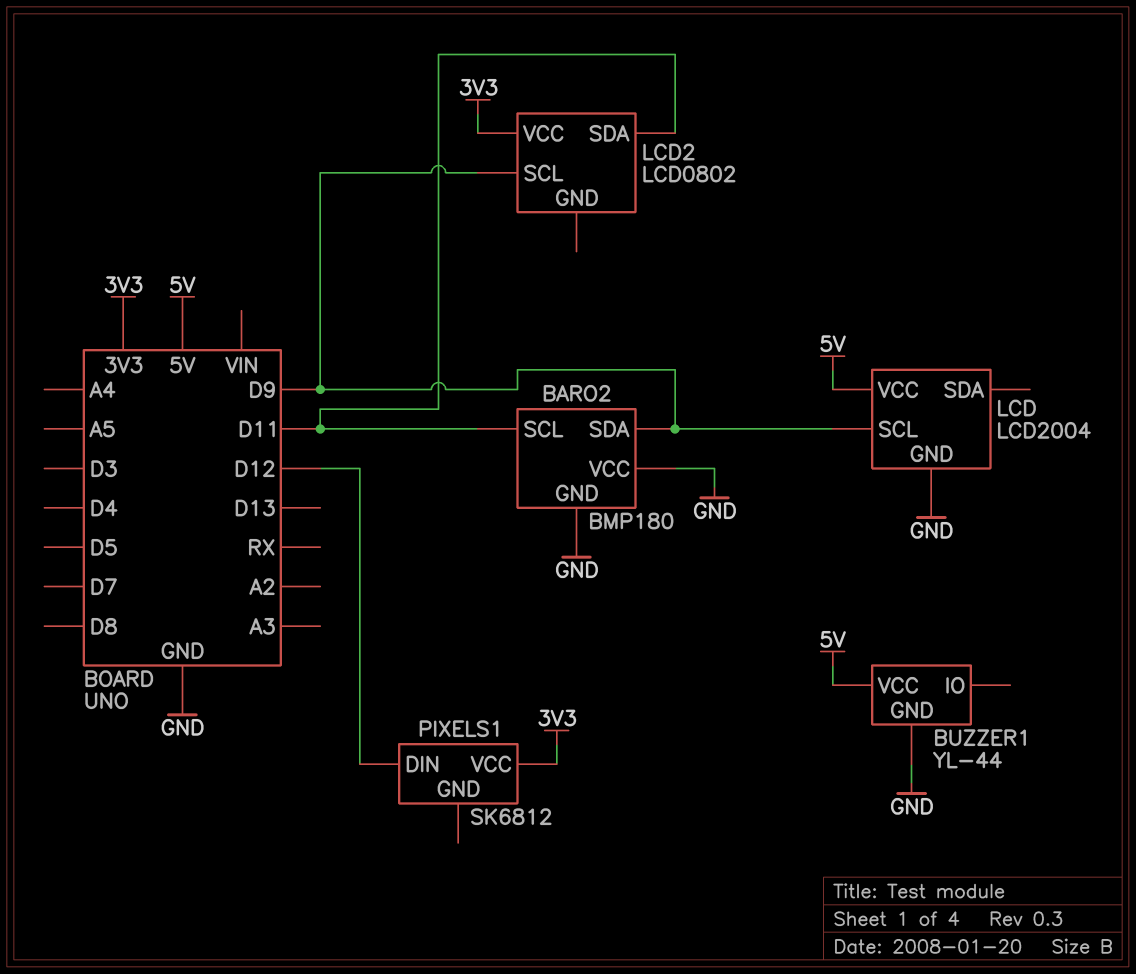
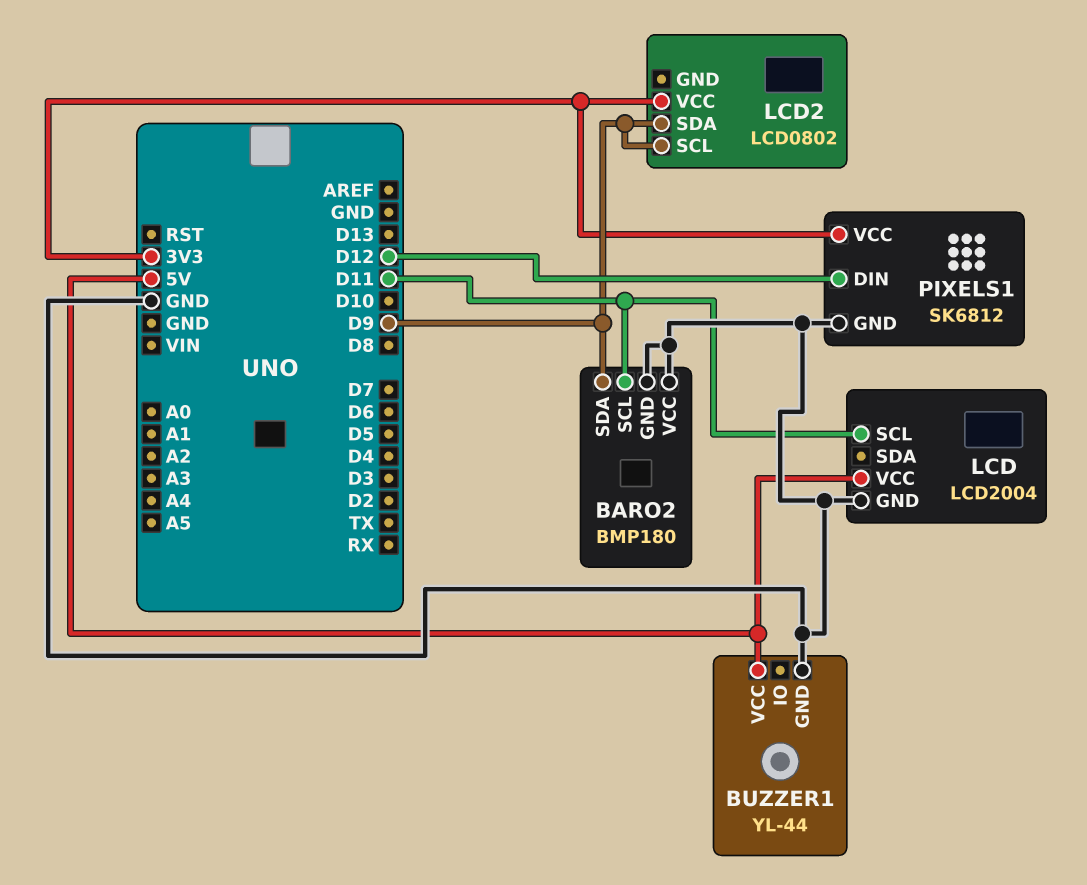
LCD pin SCL: D9 -> D11
LCD2 pin SDA: D11 -> D9
PIXELS1 pin GND: none -> GND

